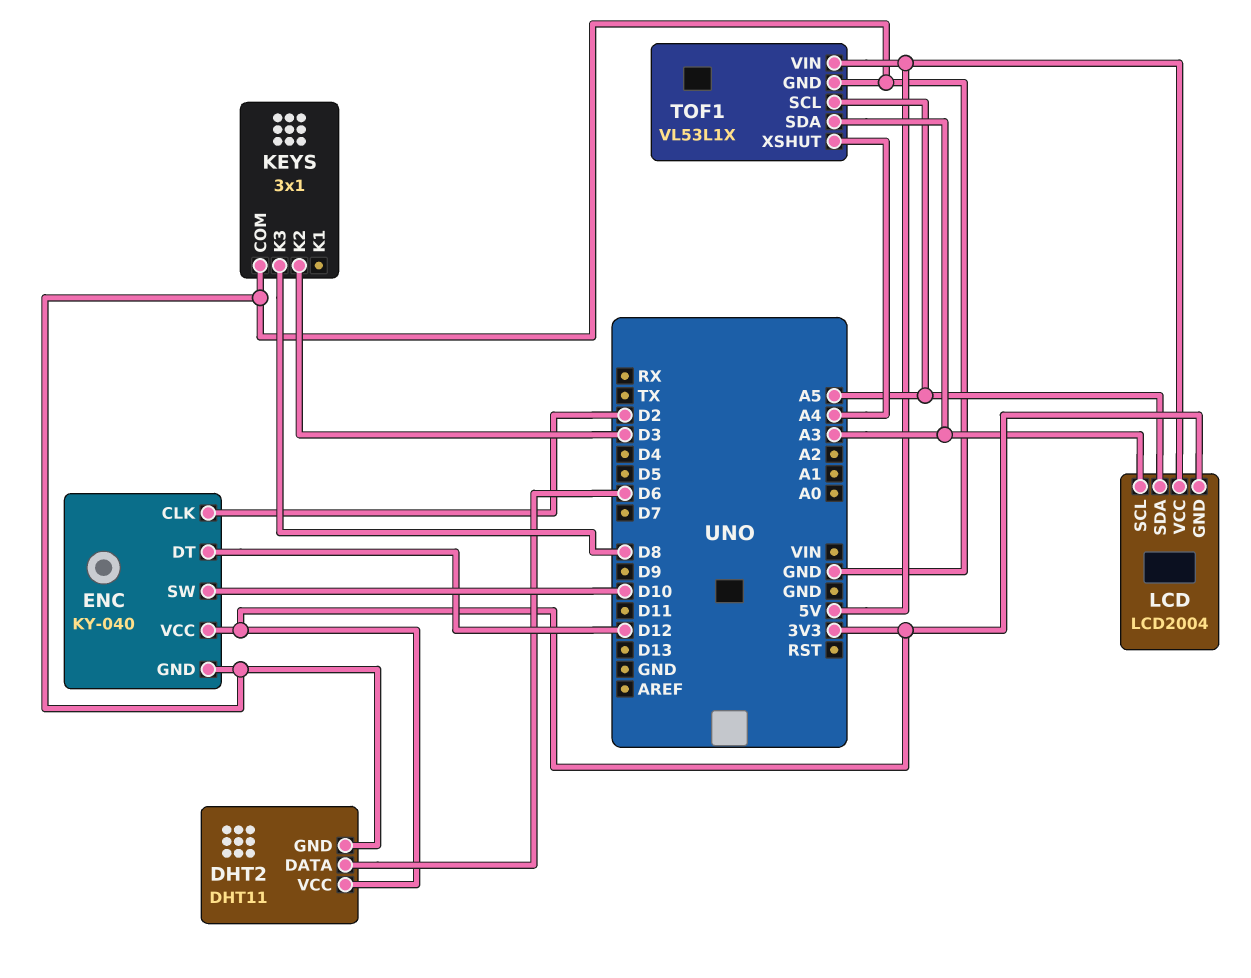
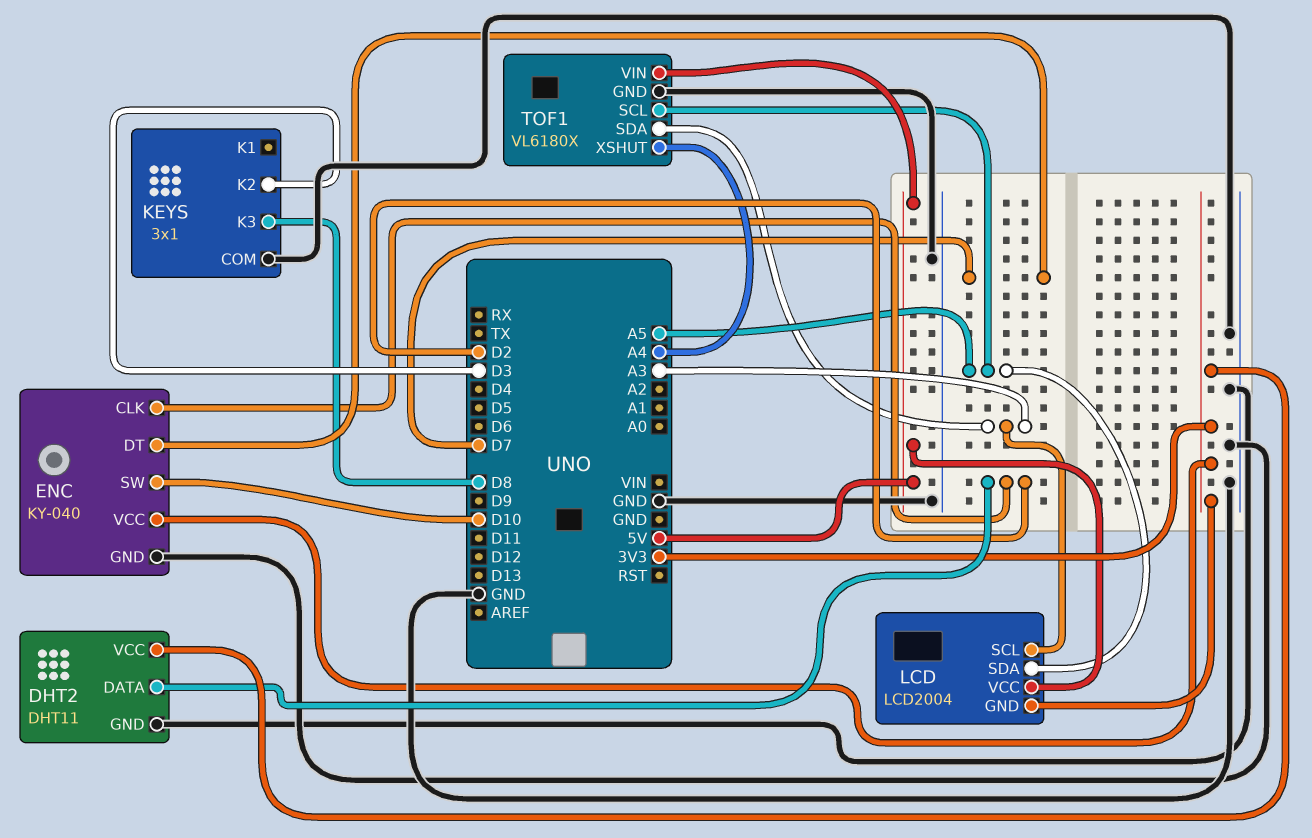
DHT2 pin DATA: D6 -> D2
ENC pin DT: D12 -> D7
TOF1: VL53L1X -> VL6180X

